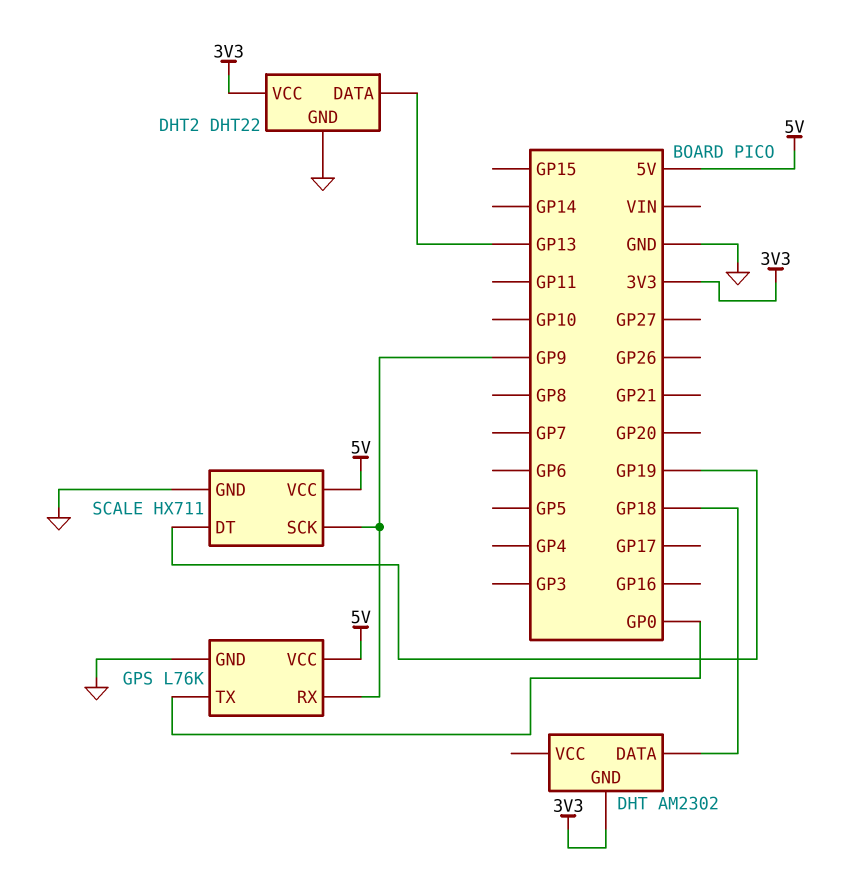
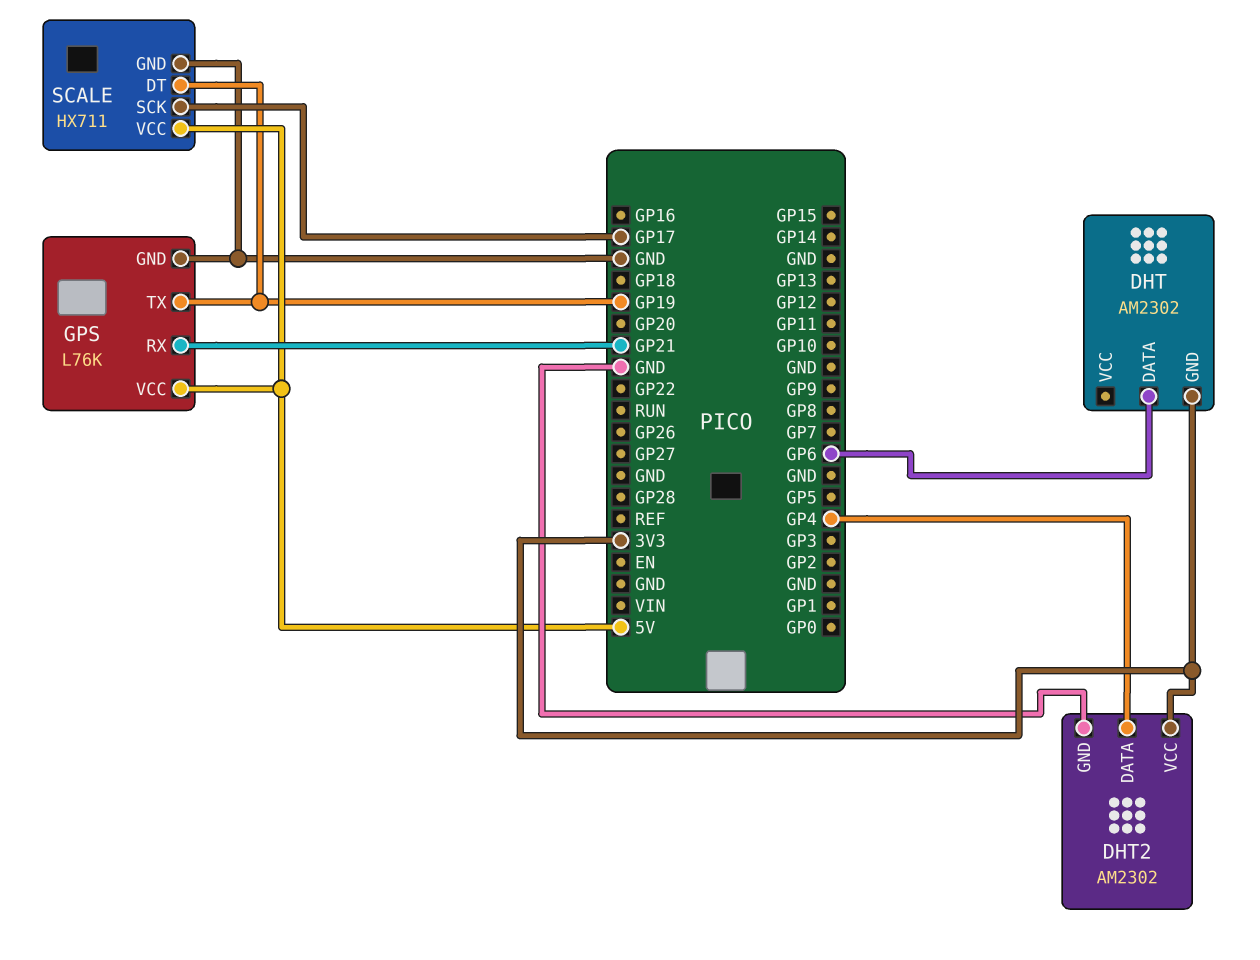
DHT pin DATA: GP18 -> GP6
DHT2: DHT22 -> AM2302
DHT2 pin DATA: GP13 -> GP4
GPS pin RX: GP9 -> GP21
GPS pin TX: GP0 -> GP19
SCALE pin SCK: GP9 -> GP17

